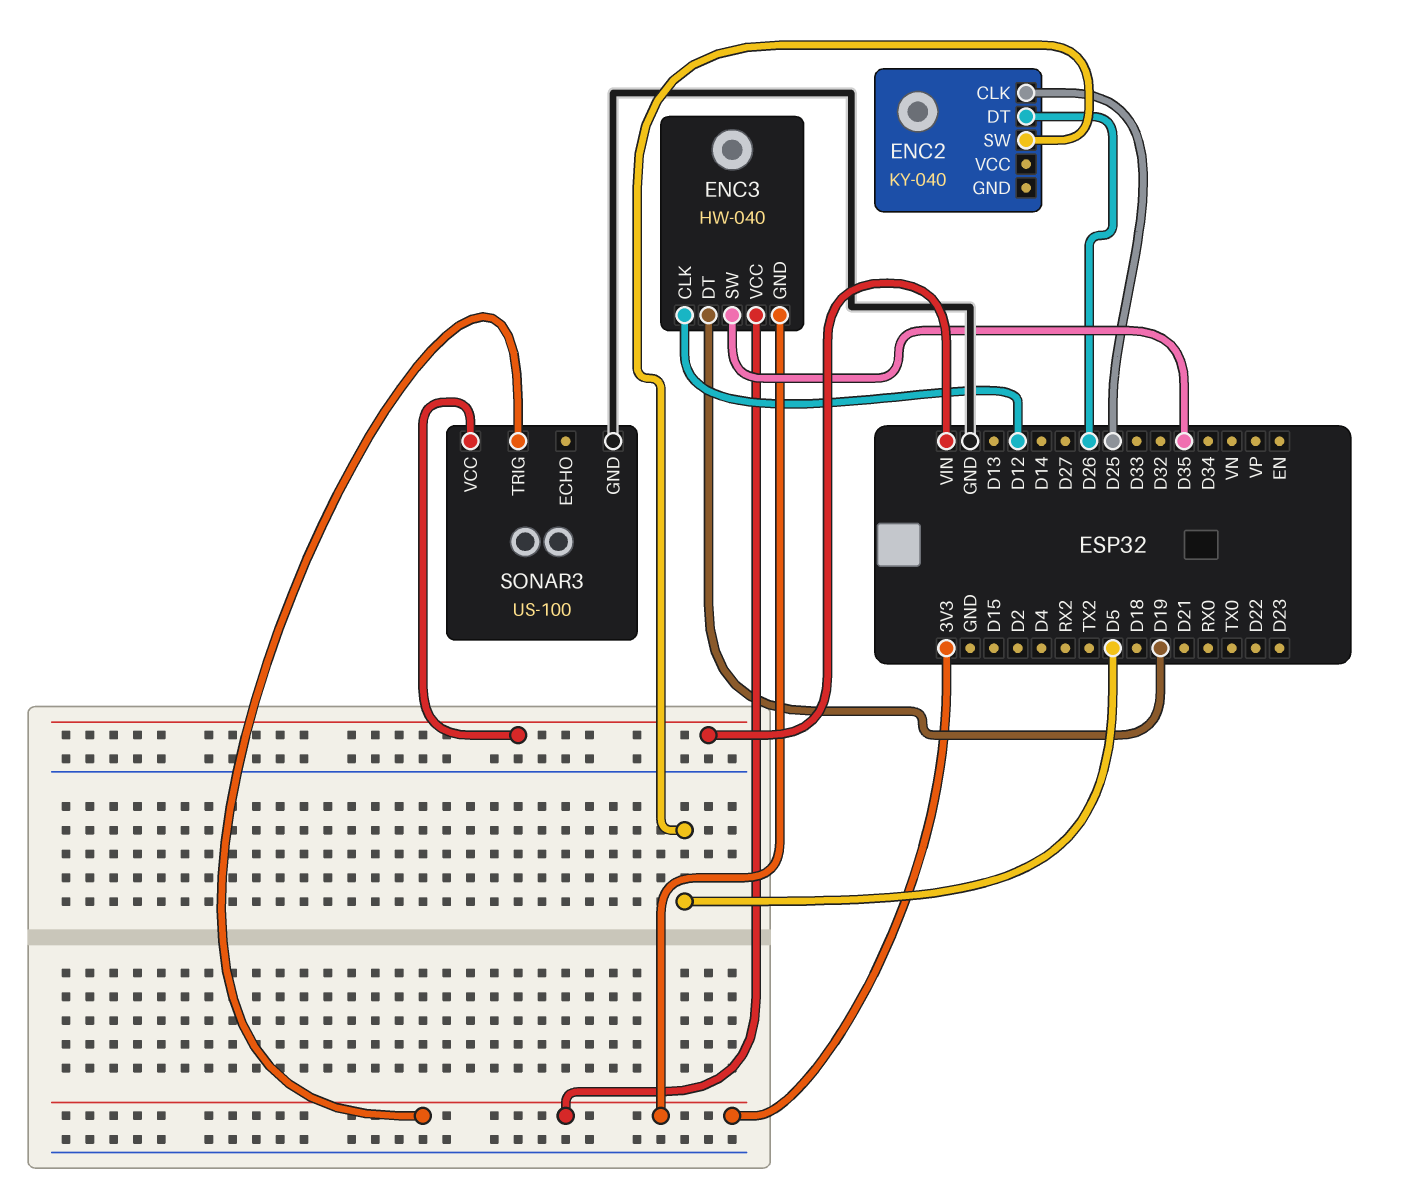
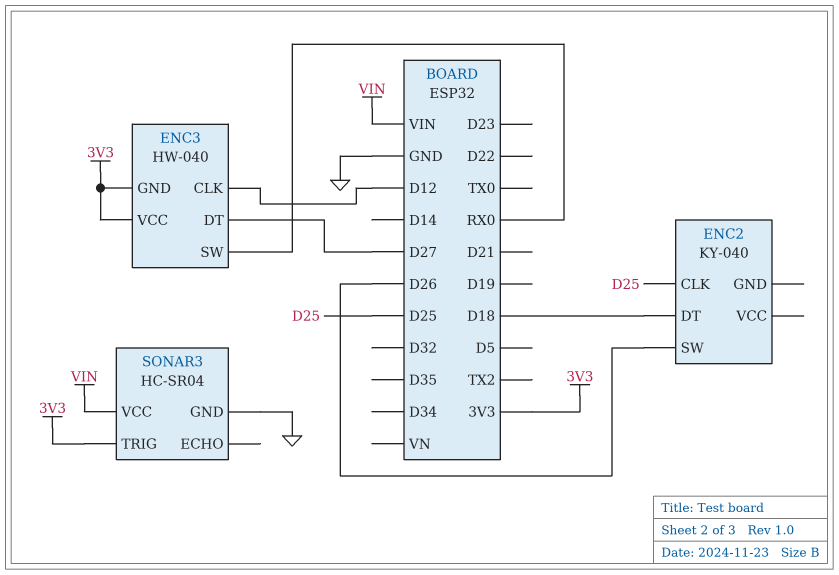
ENC2 pin DT: D26 -> D18
ENC2 pin SW: D5 -> D26
ENC3 pin DT: D19 -> D27
ENC3 pin SW: D35 -> RX0
SONAR3: US-100 -> HC-SR04

